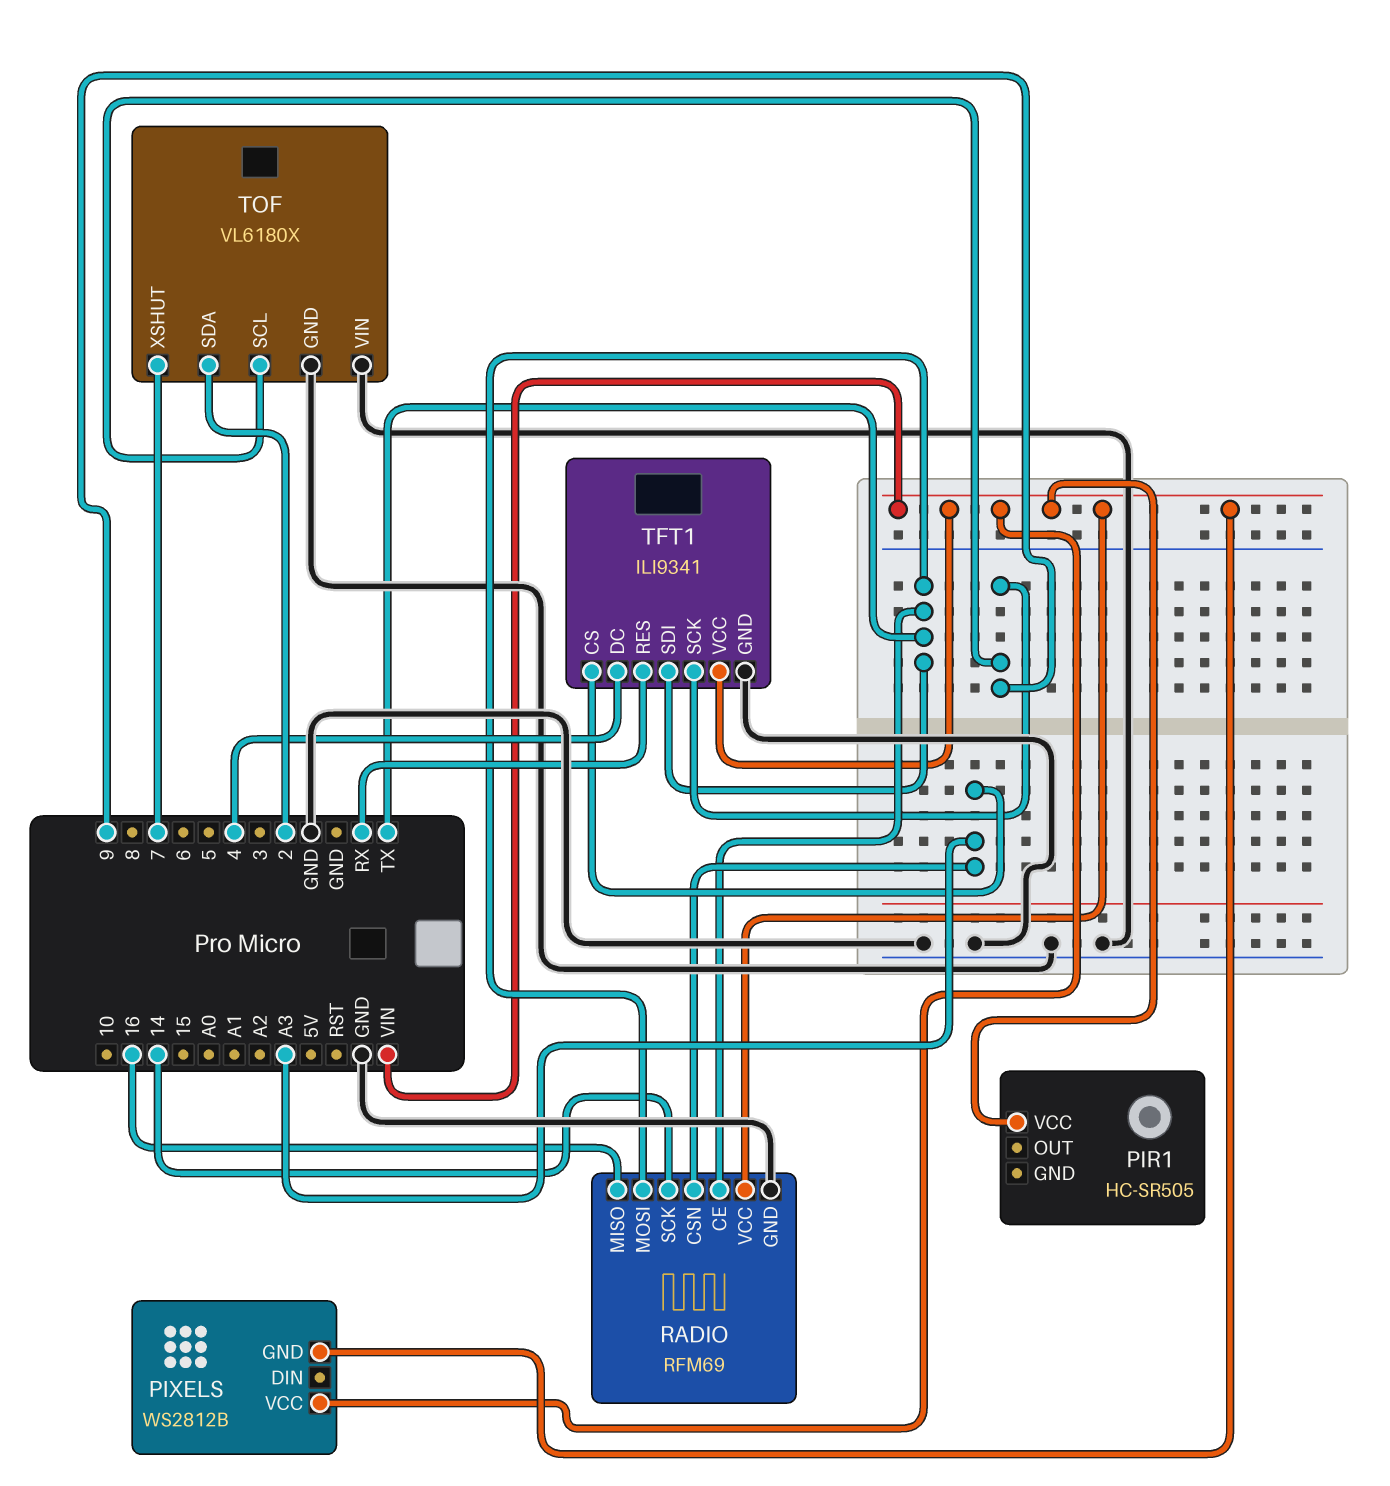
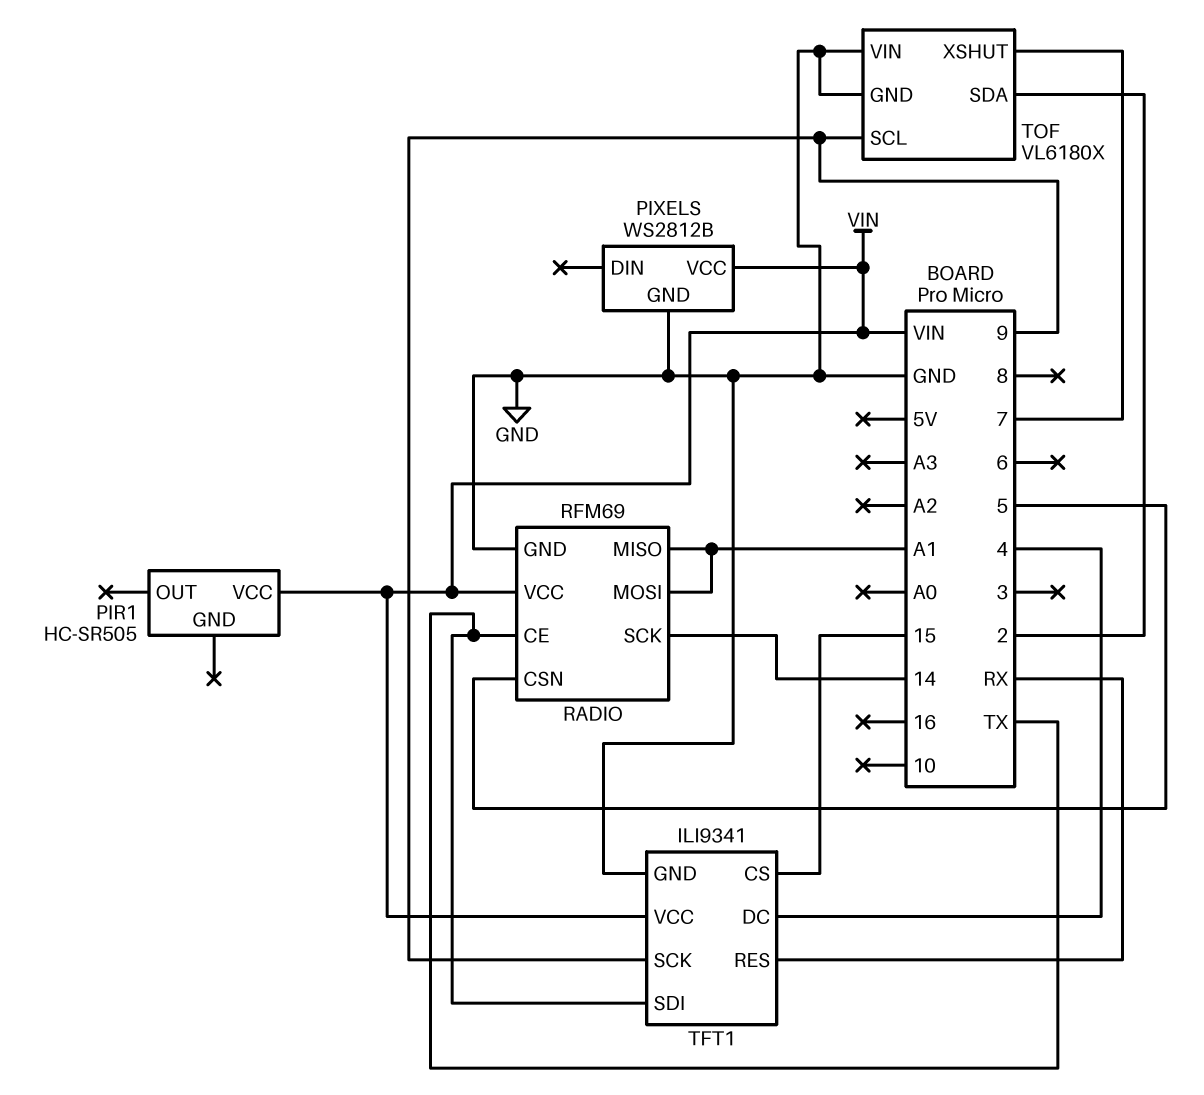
PIXELS pin GND: VIN -> GND
RADIO pin CSN: A3 -> 5
RADIO pin MISO: 16 -> A1
RADIO pin MOSI: TX -> A1
TFT1 pin CS: A3 -> 15

